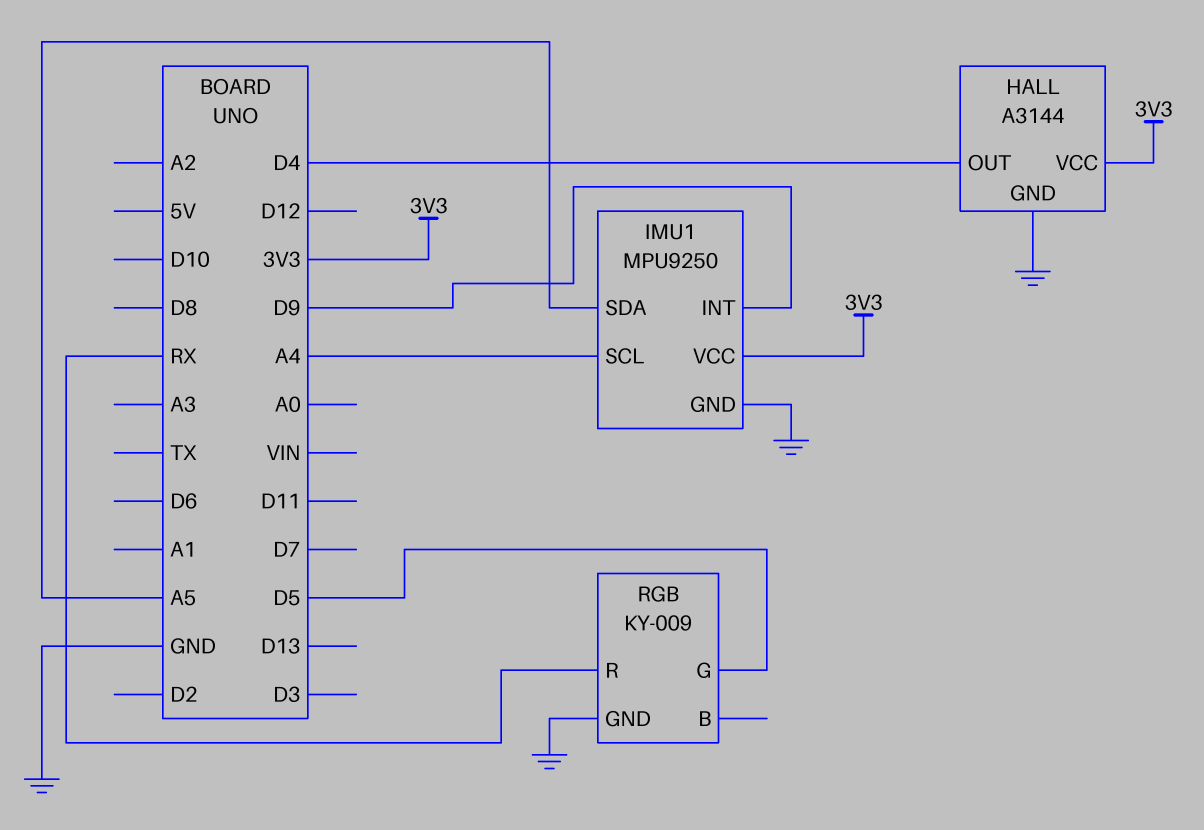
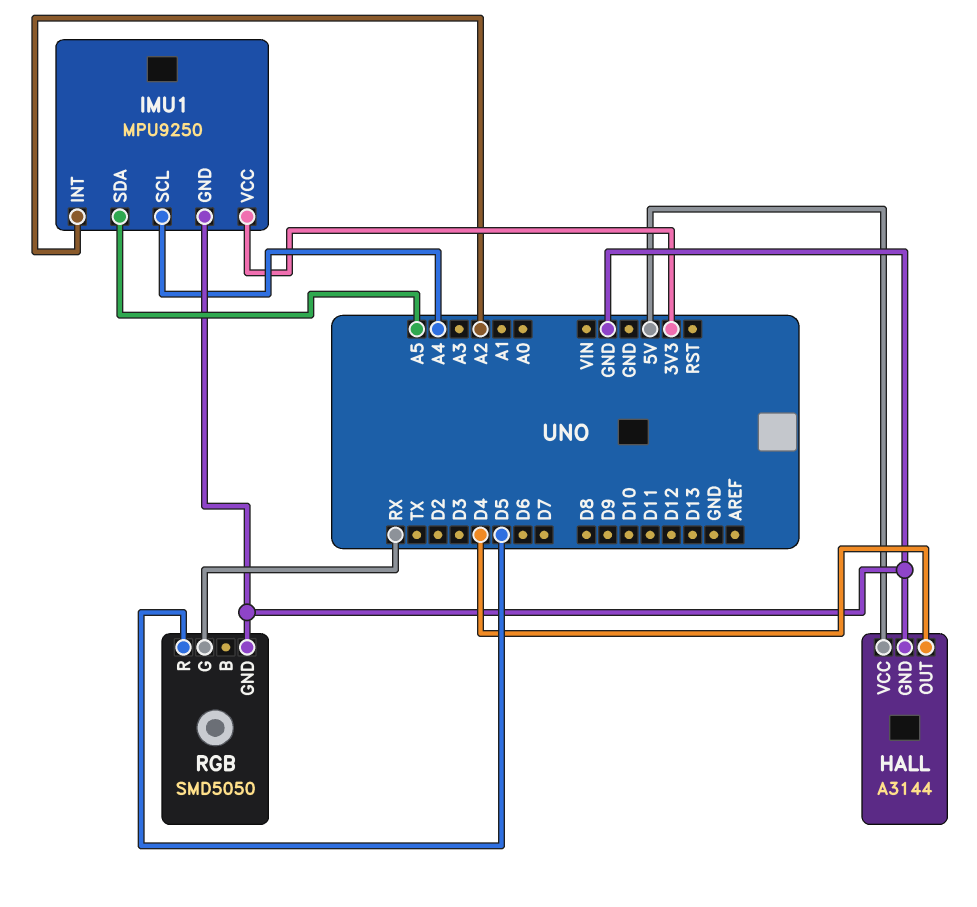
HALL pin VCC: 3V3 -> 5V
IMU1 pin INT: D9 -> A2
RGB: KY-009 -> SMD5050
RGB pin G: D5 -> RX
RGB pin R: RX -> D5

